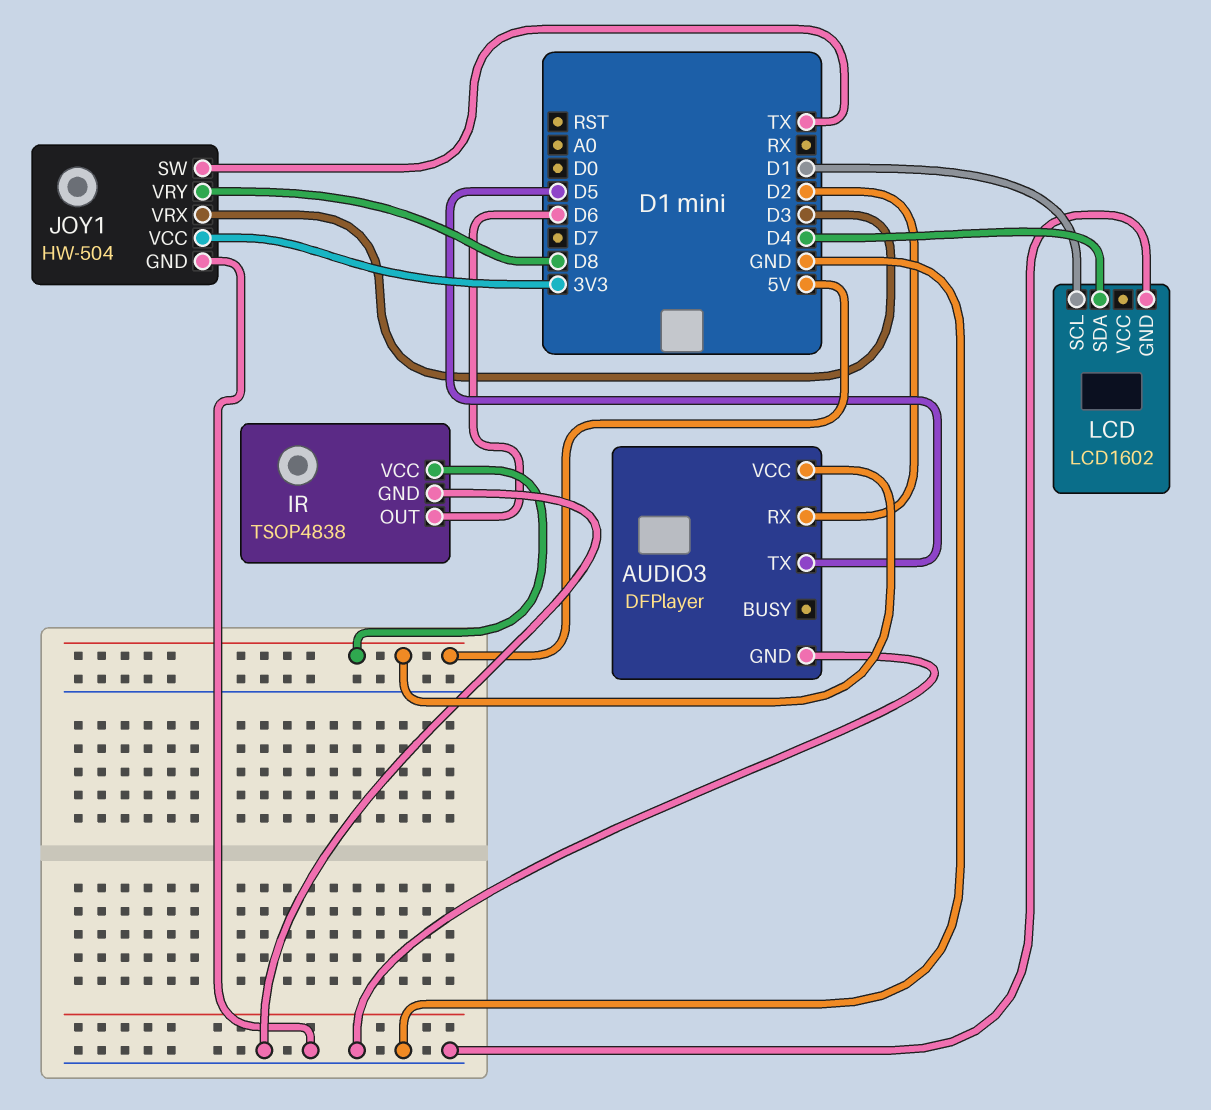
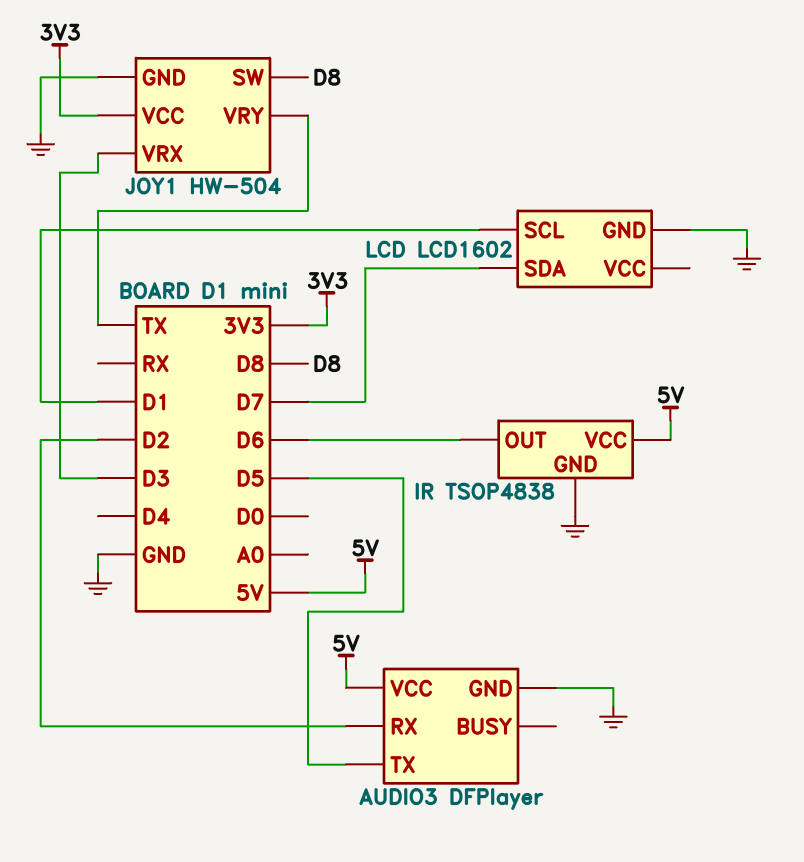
JOY1 pin SW: TX -> D8
JOY1 pin VRY: D8 -> TX
LCD pin SDA: D4 -> D7

